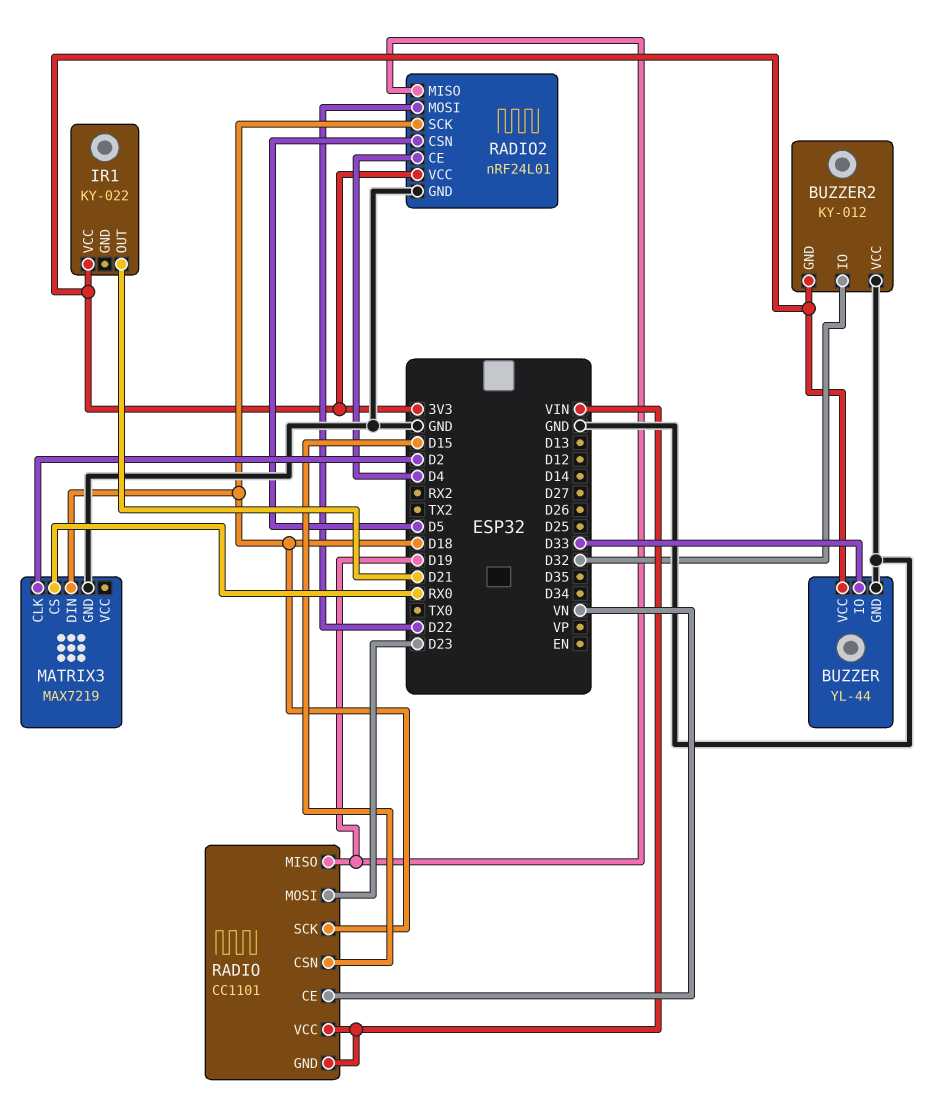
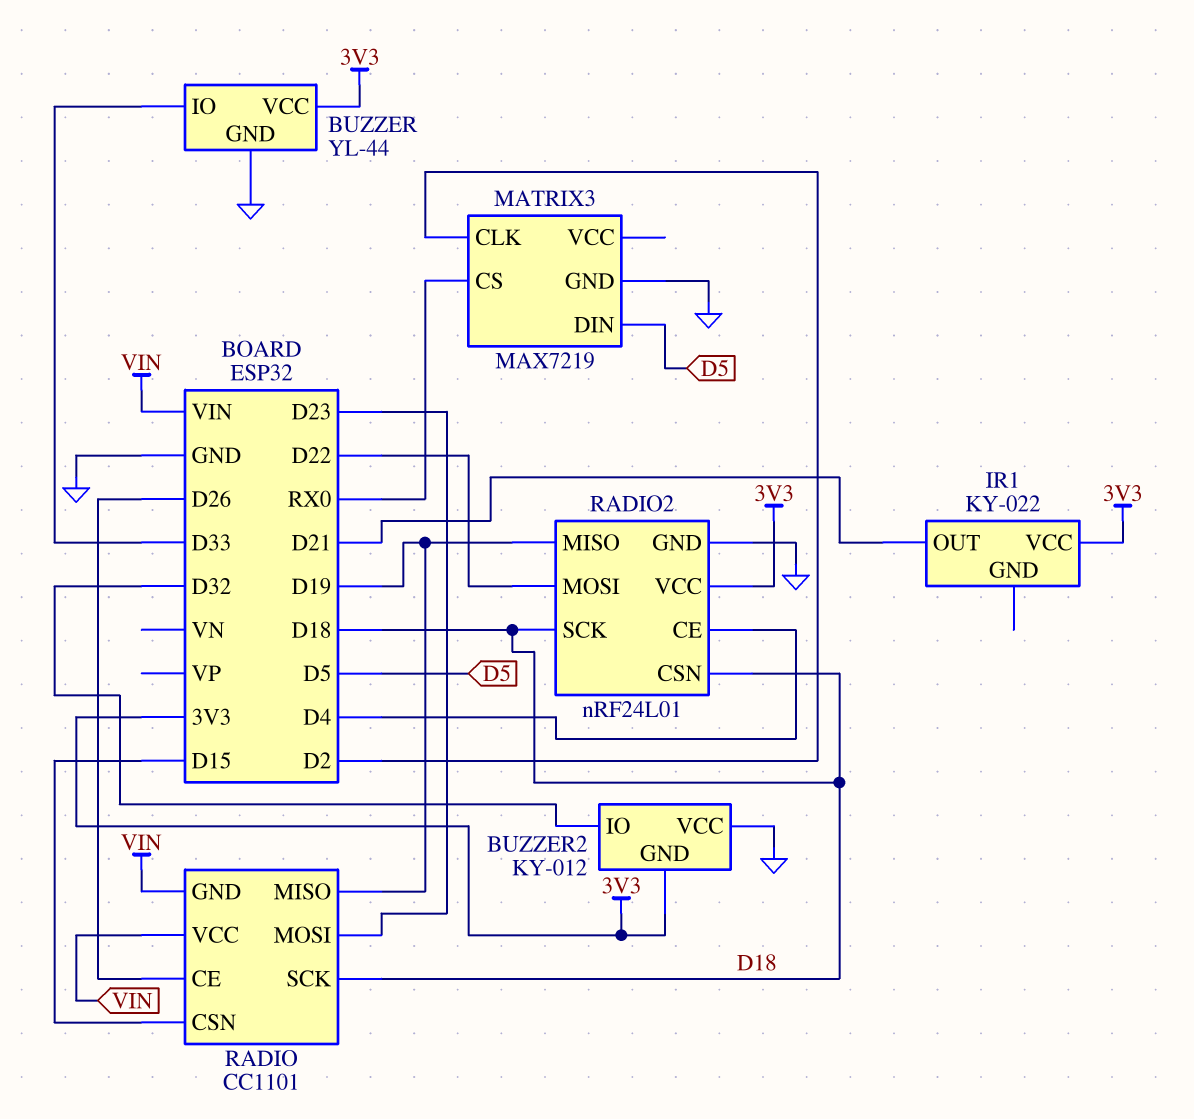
MATRIX3 pin DIN: D18 -> D5
RADIO pin CE: VN -> D26
RADIO2 pin CSN: D5 -> D18

